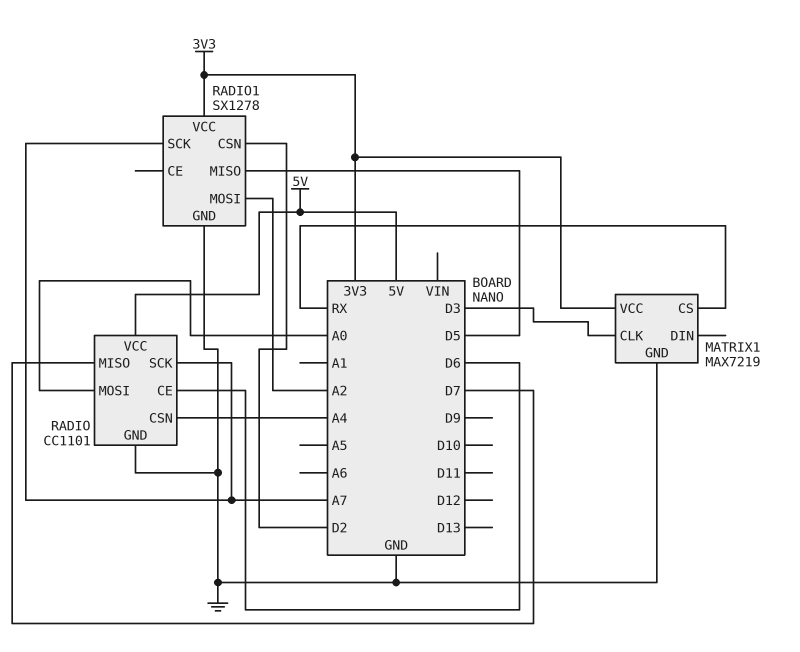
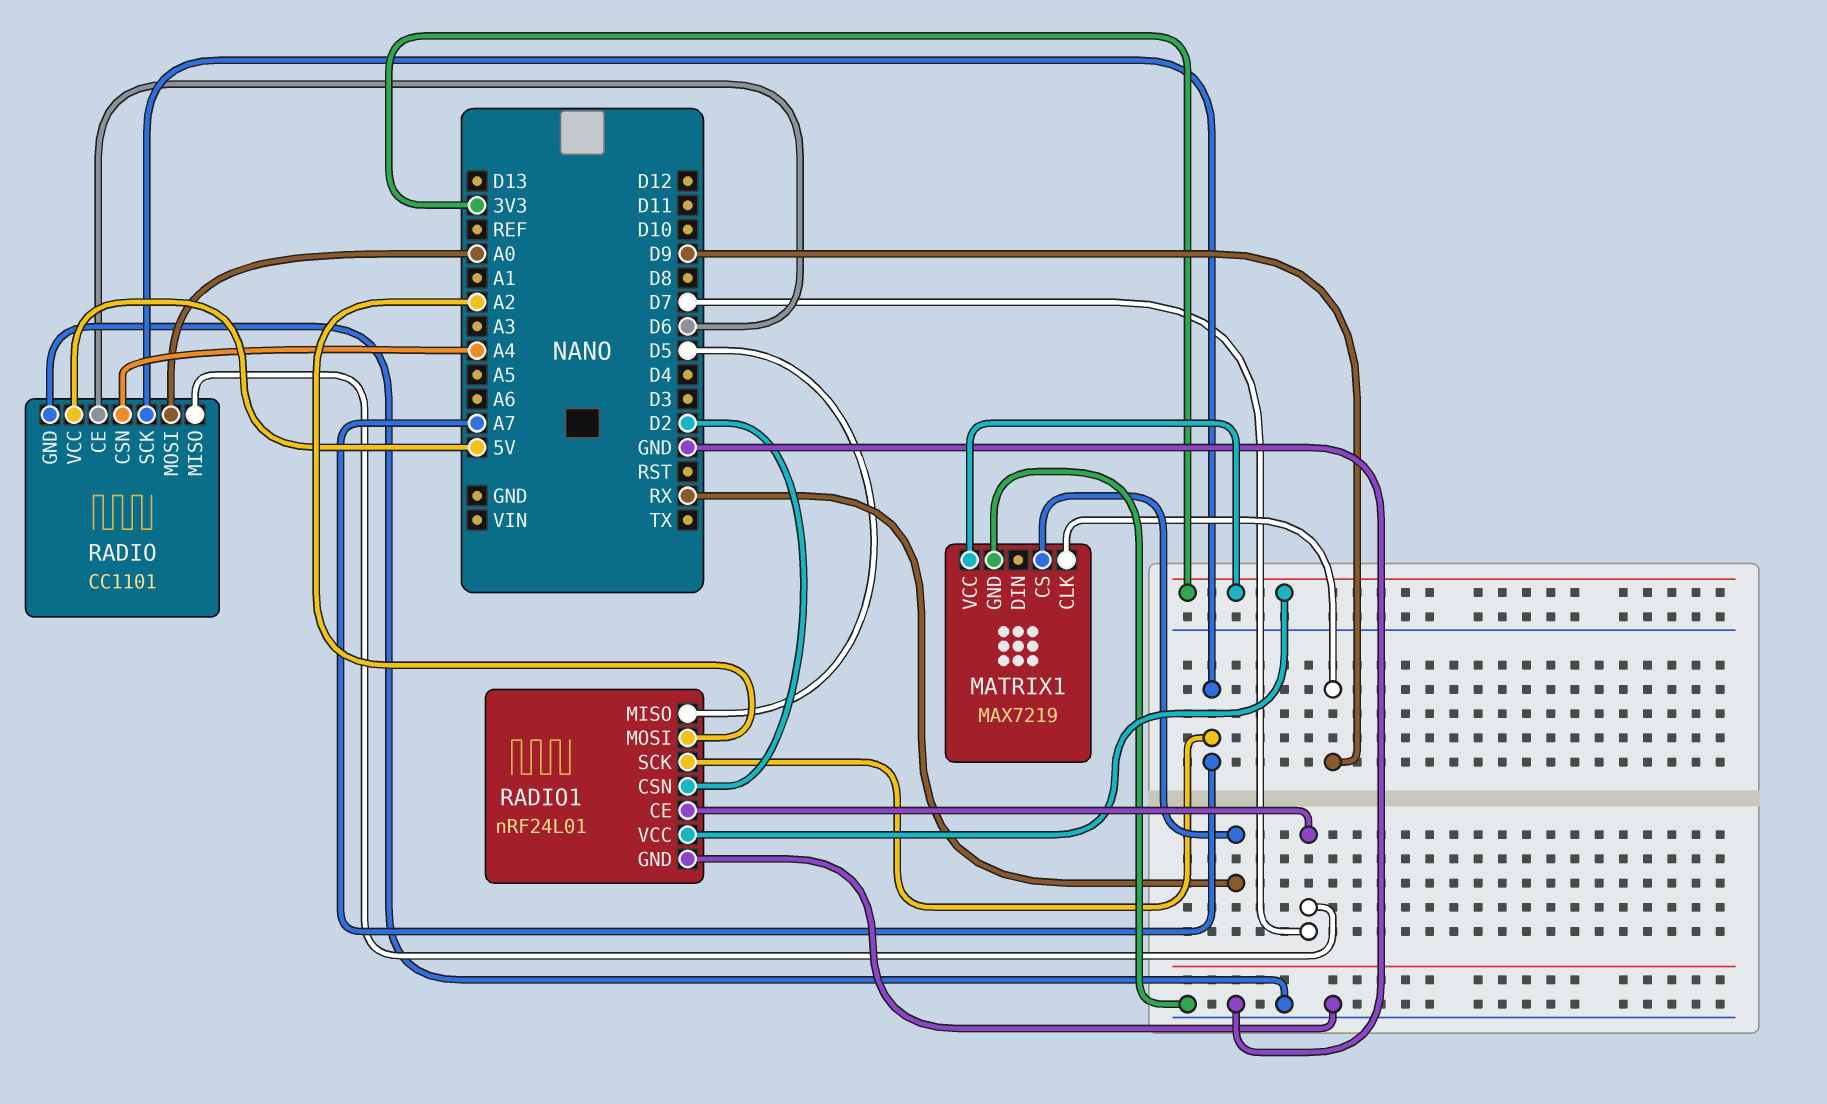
MATRIX1 pin CLK: D3 -> D9
RADIO1: SX1278 -> nRF24L01
RADIO1 pin CE: none -> D7

